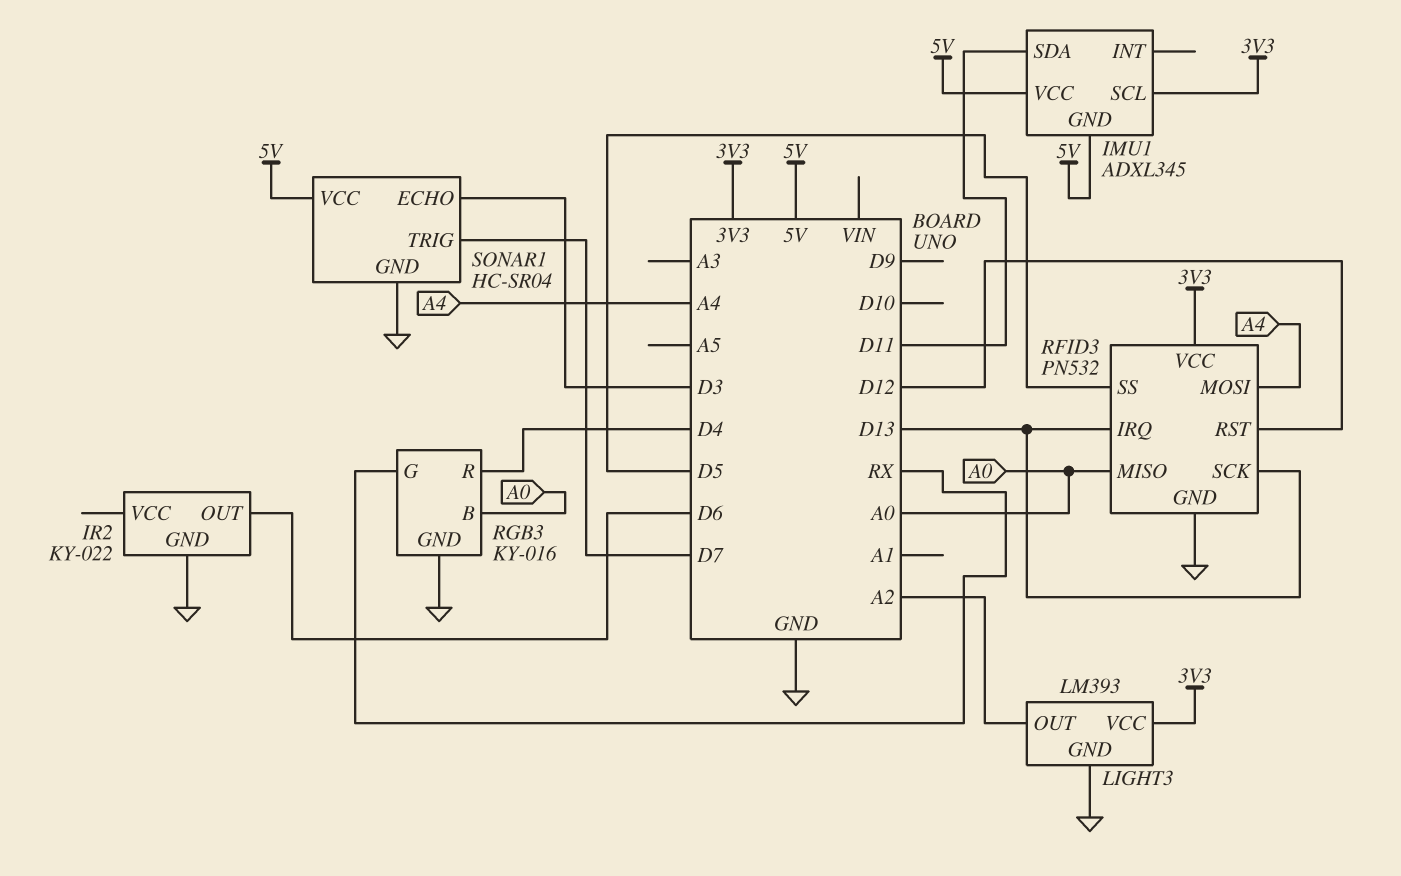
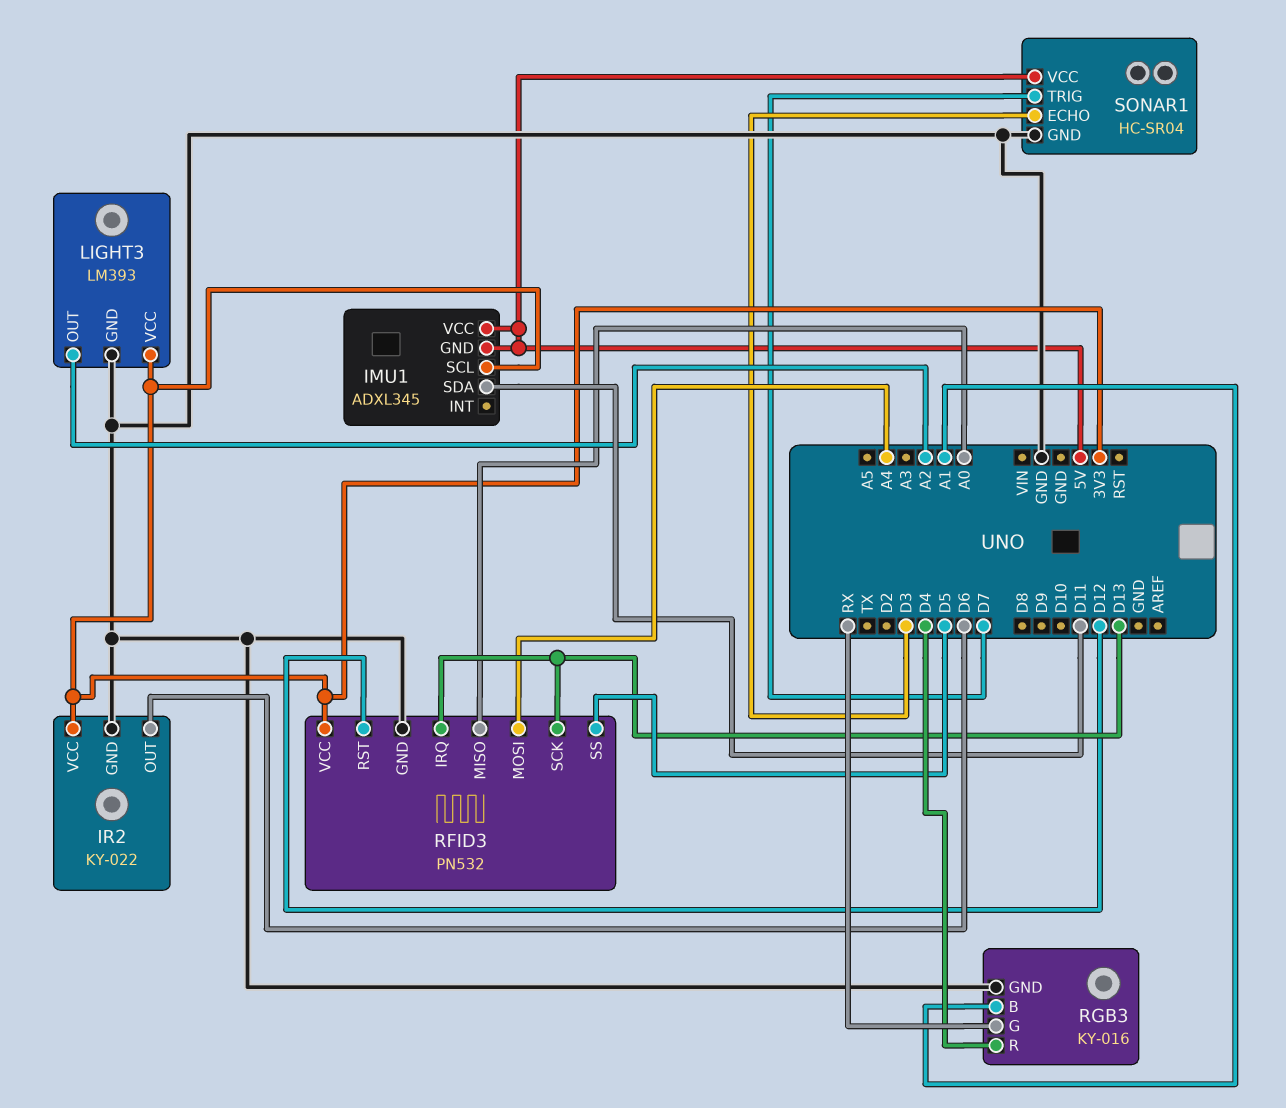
IR2 pin VCC: none -> 3V3
RGB3 pin B: A0 -> A1

